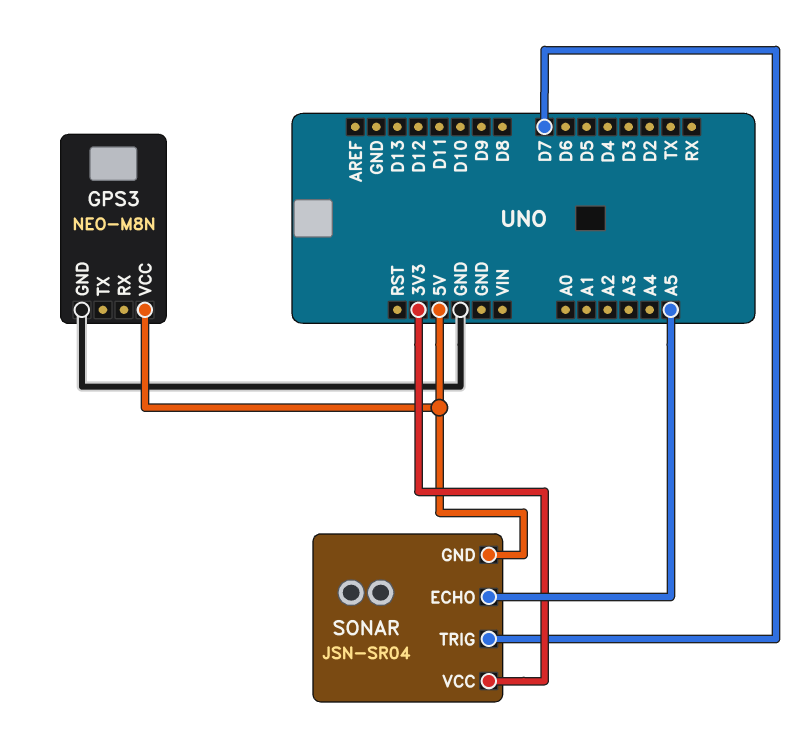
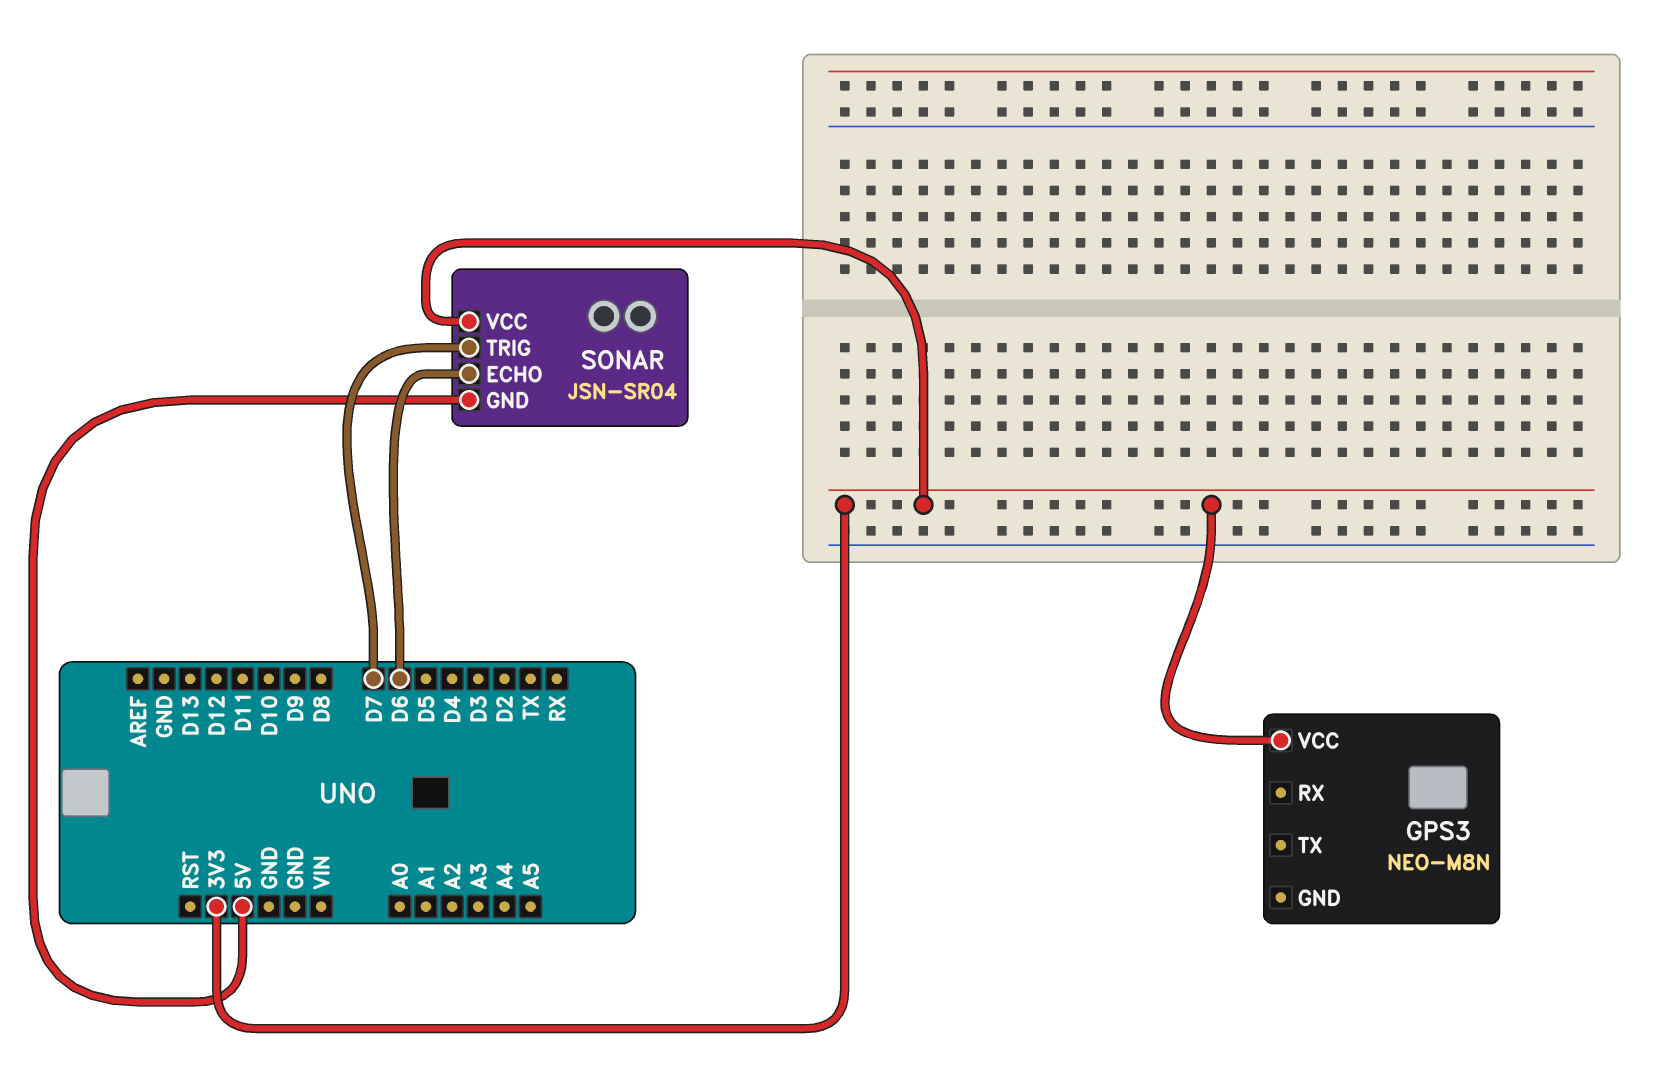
GPS3 pin GND: GND -> none
GPS3 pin VCC: 5V -> 3V3
SONAR pin ECHO: A5 -> D6

